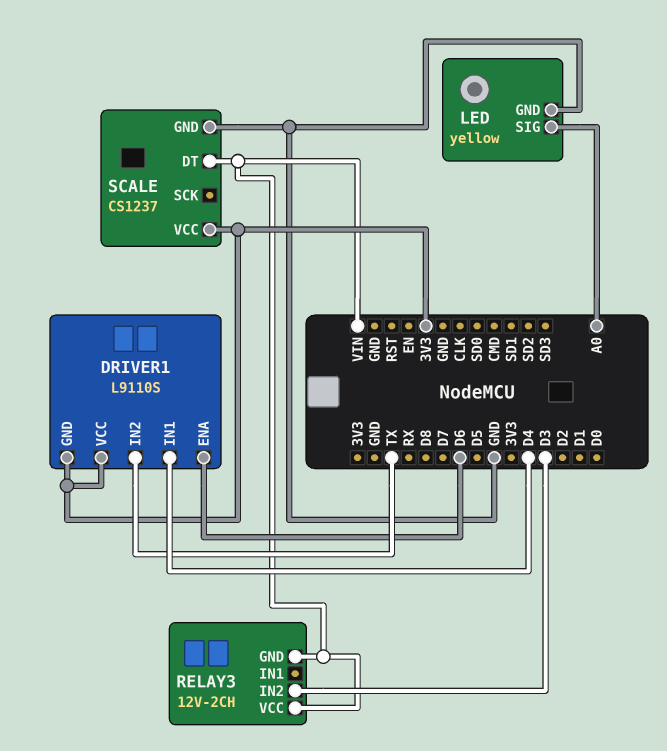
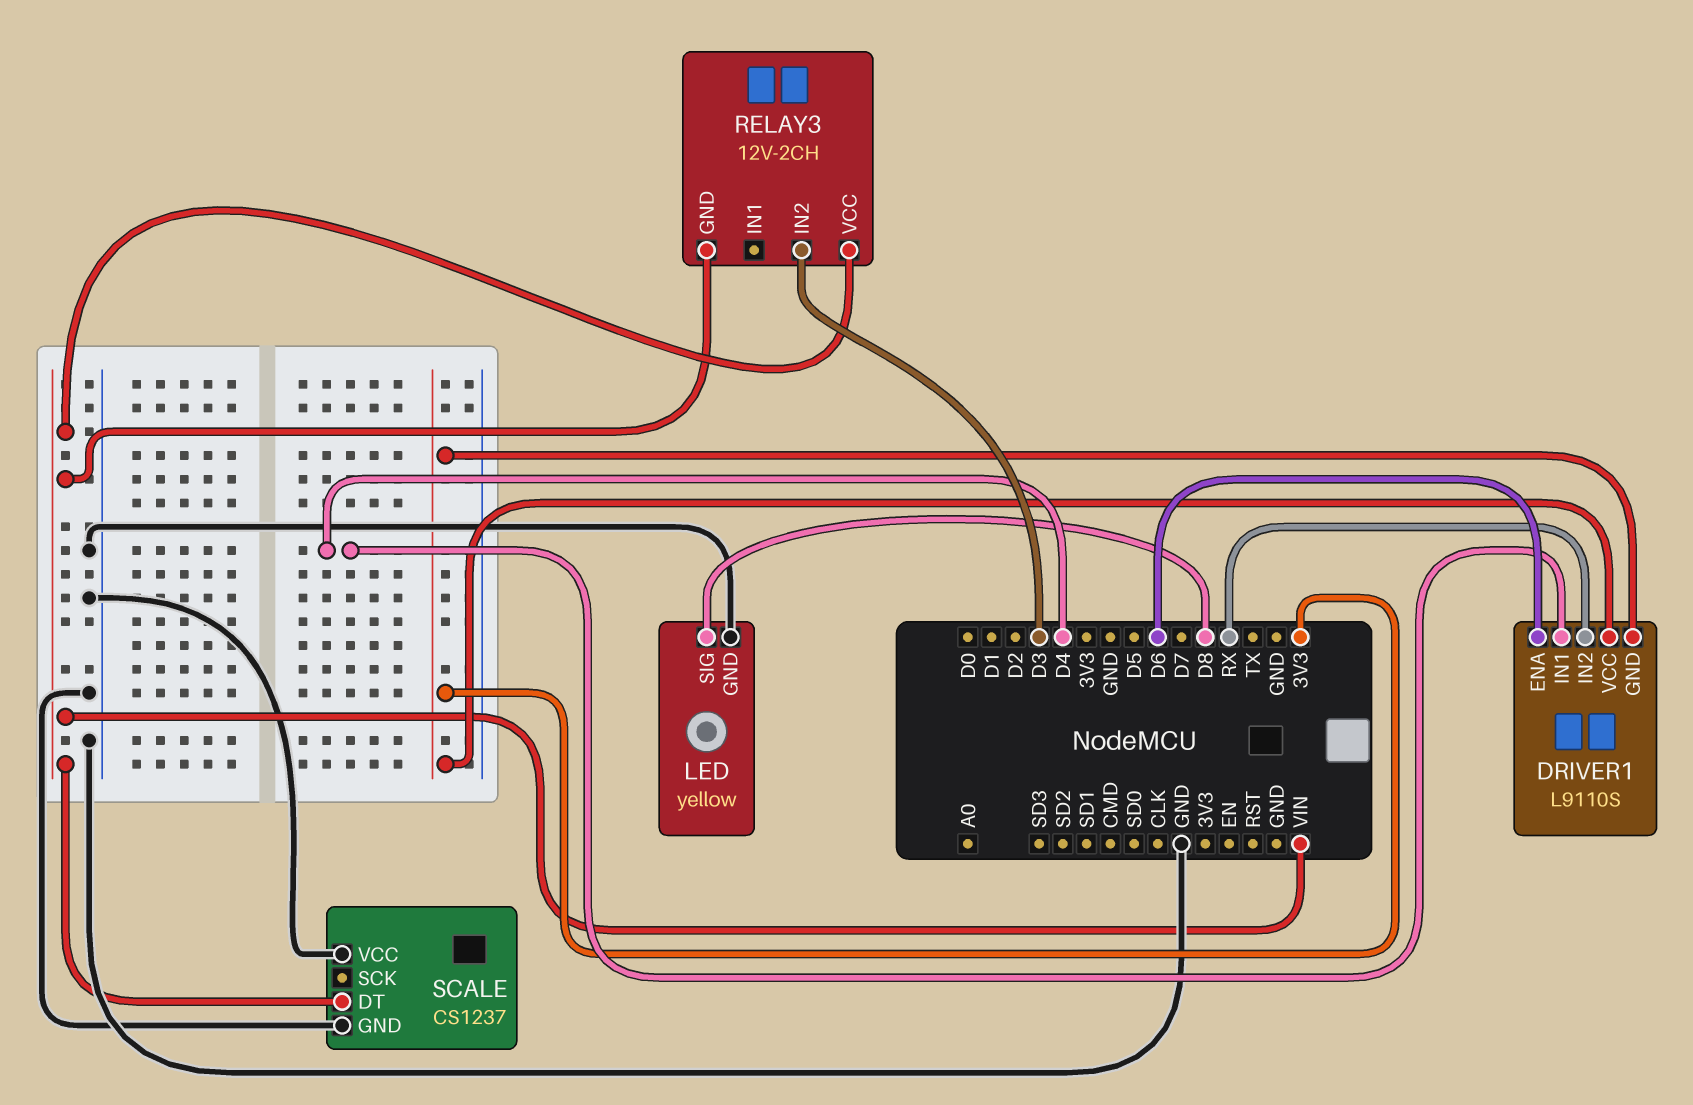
DRIVER1 pin IN2: TX -> RX
LED pin SIG: A0 -> D8
SCALE pin VCC: 3V3 -> GND

